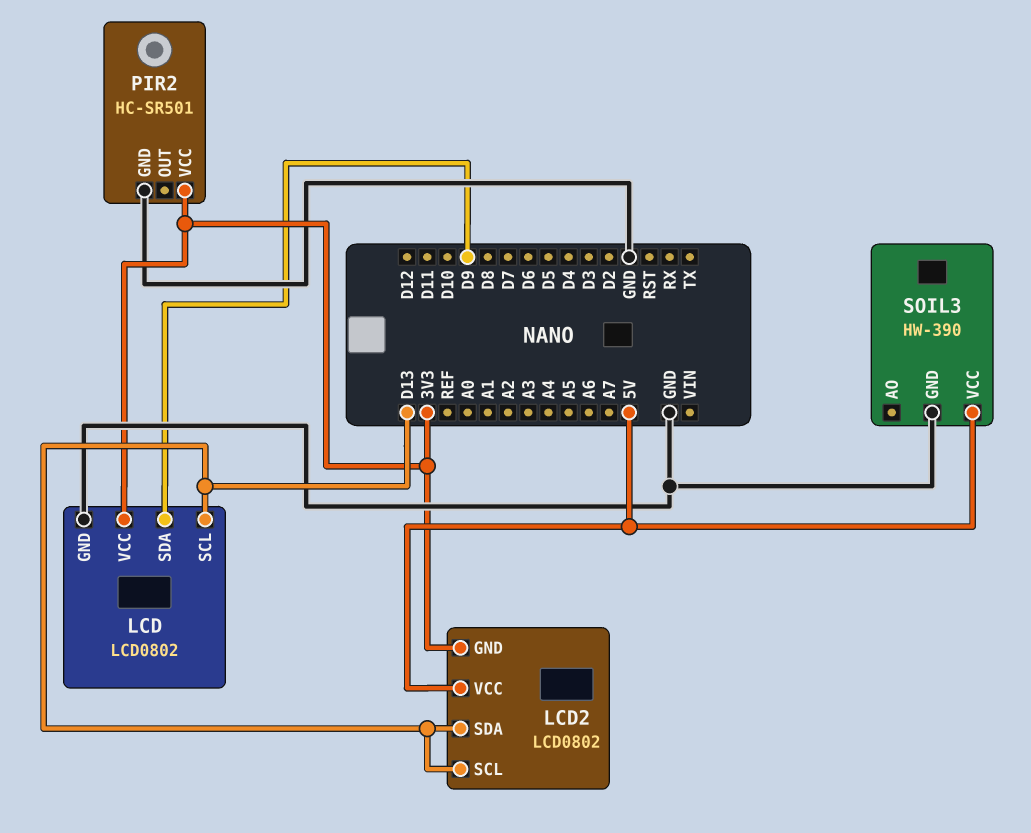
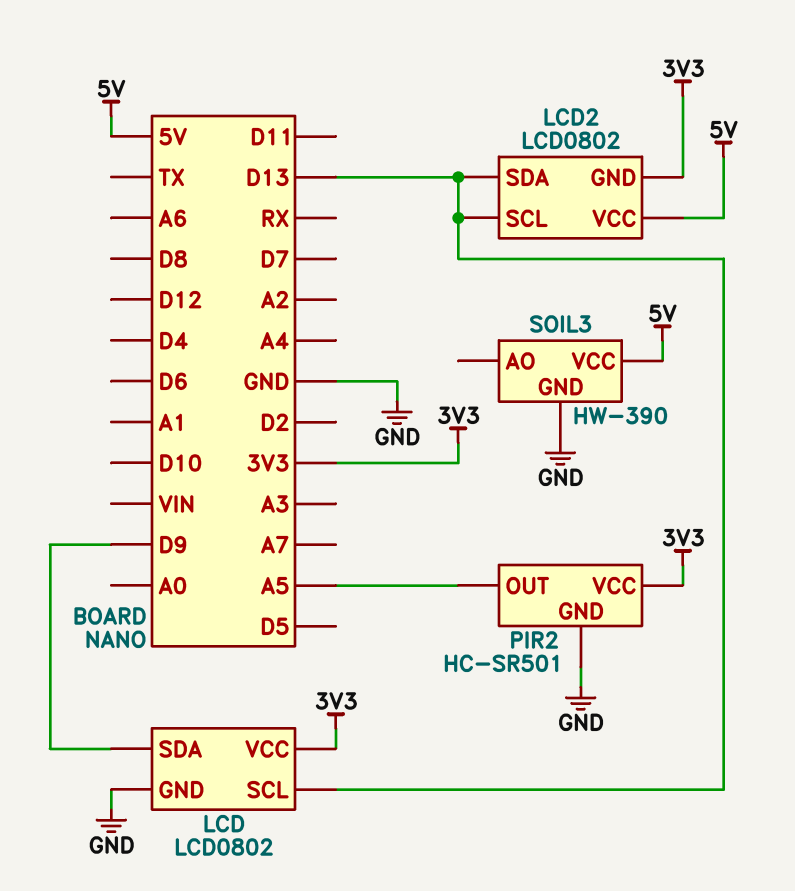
PIR2 pin OUT: none -> A5

